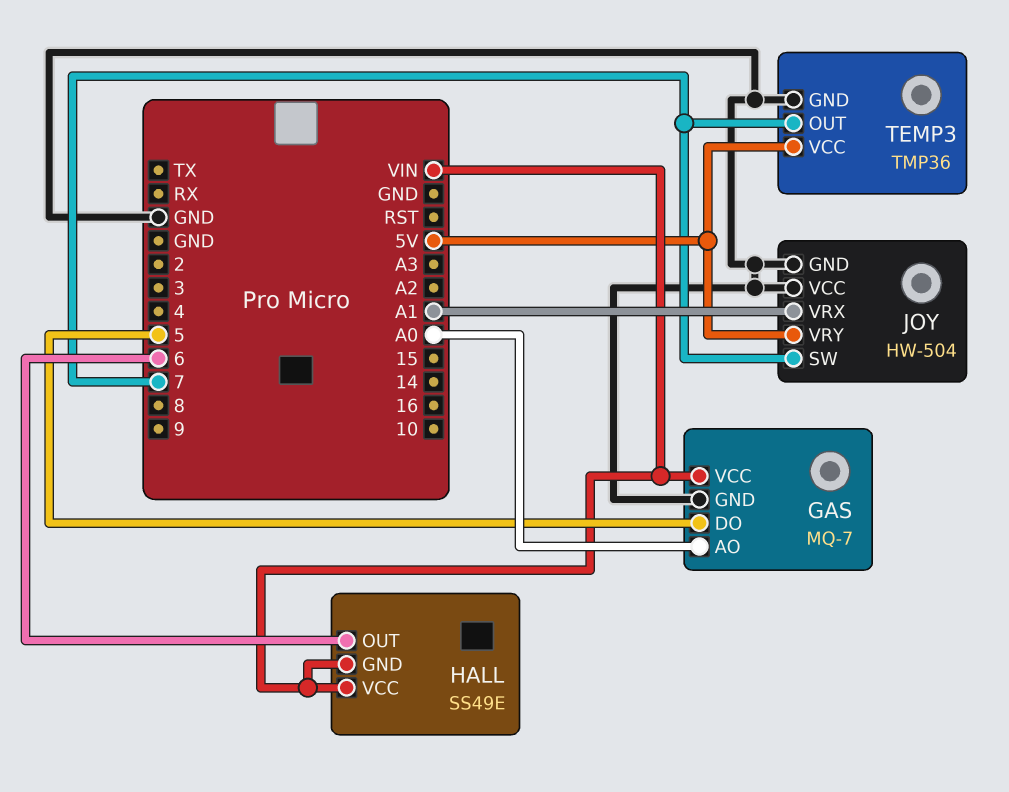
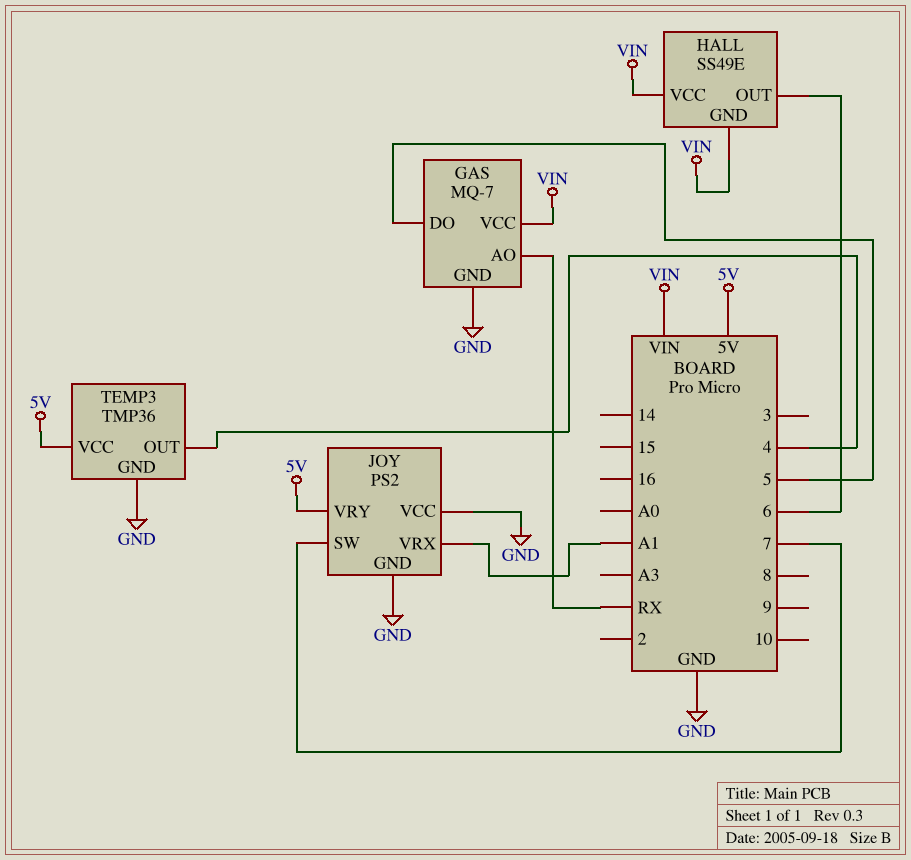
GAS pin AO: A0 -> RX
JOY: HW-504 -> PS2
TEMP3 pin OUT: 7 -> 4

